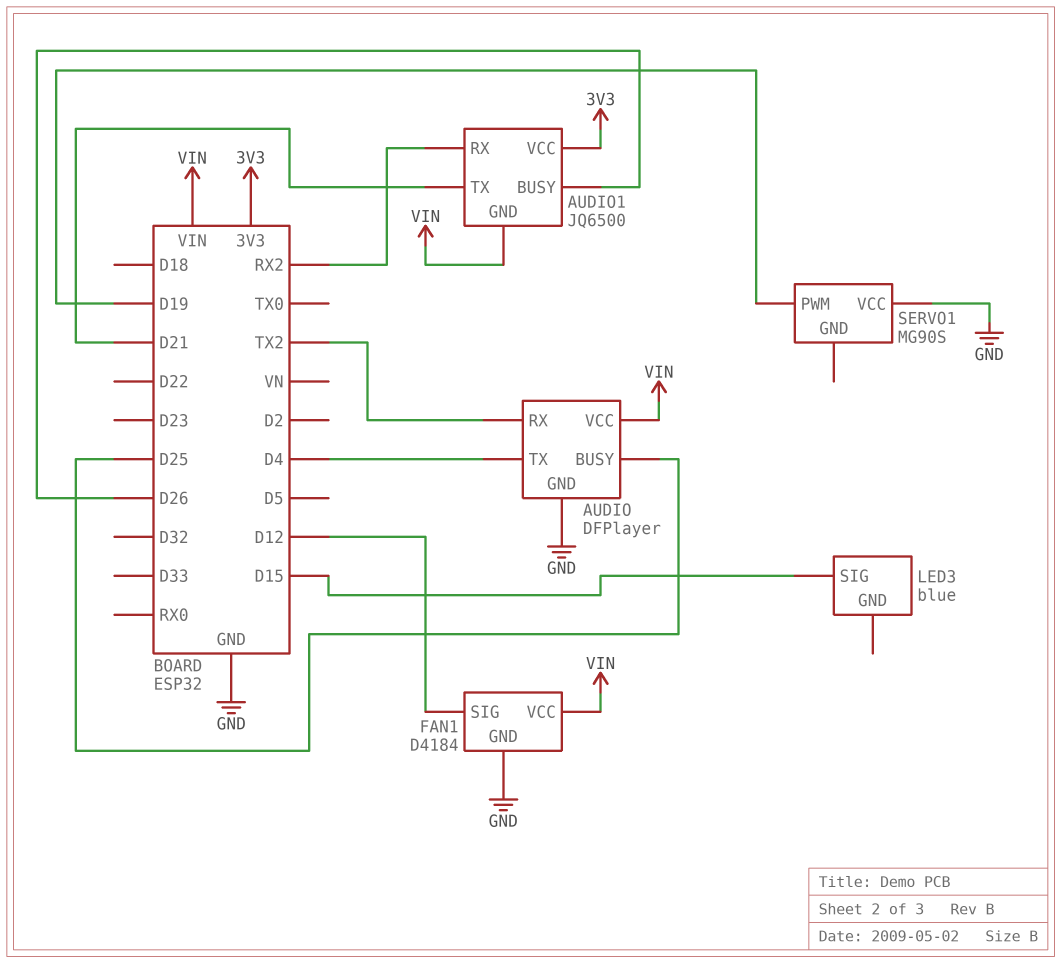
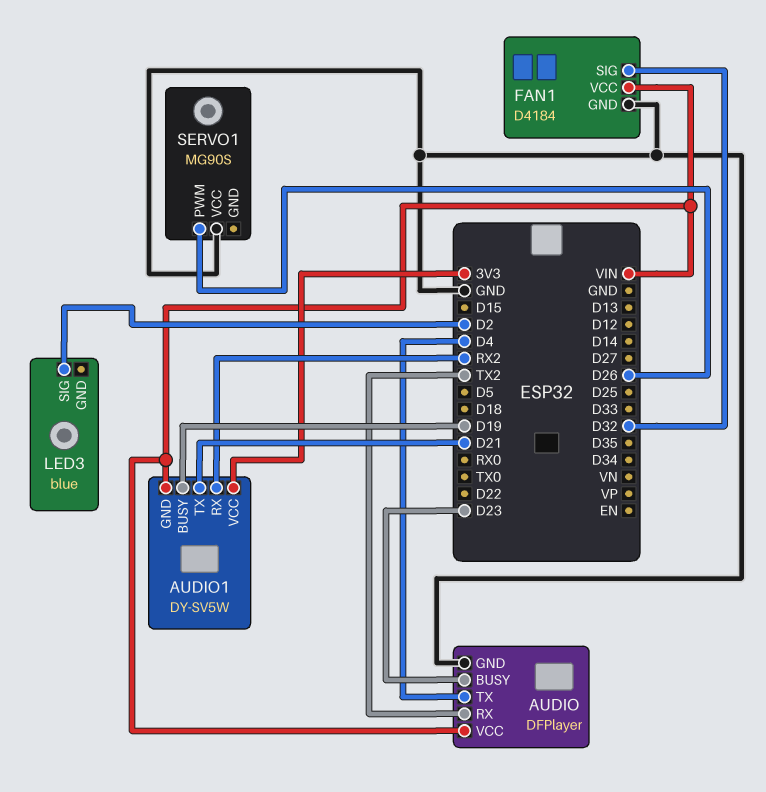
AUDIO pin BUSY: D25 -> D23
AUDIO1: JQ6500 -> DY-SV5W
AUDIO1 pin BUSY: D26 -> D19
FAN1 pin SIG: D12 -> D32
LED3 pin SIG: D15 -> D2
SERVO1 pin PWM: D19 -> D26

